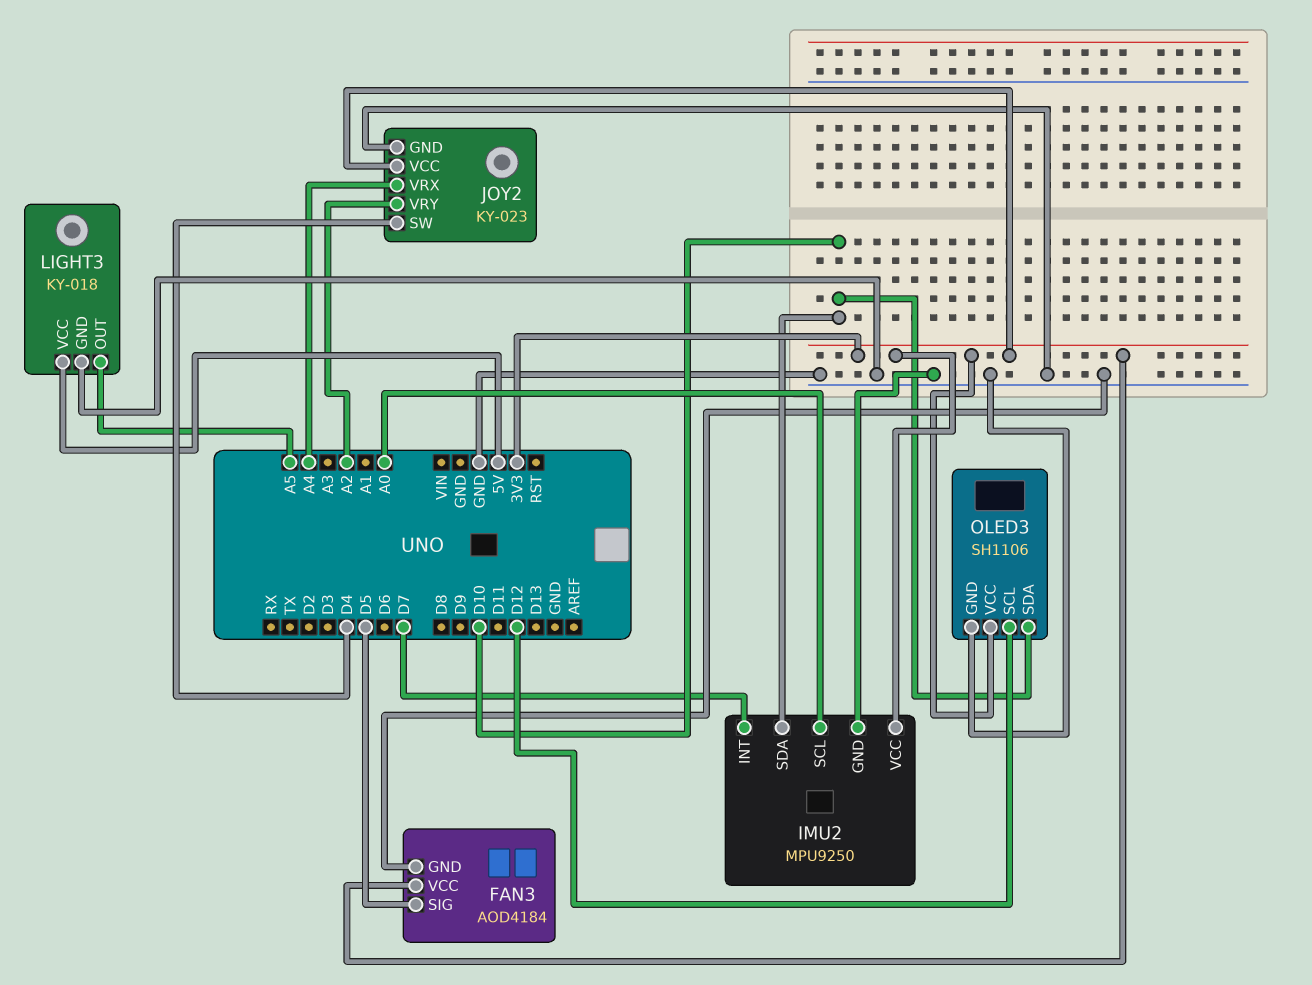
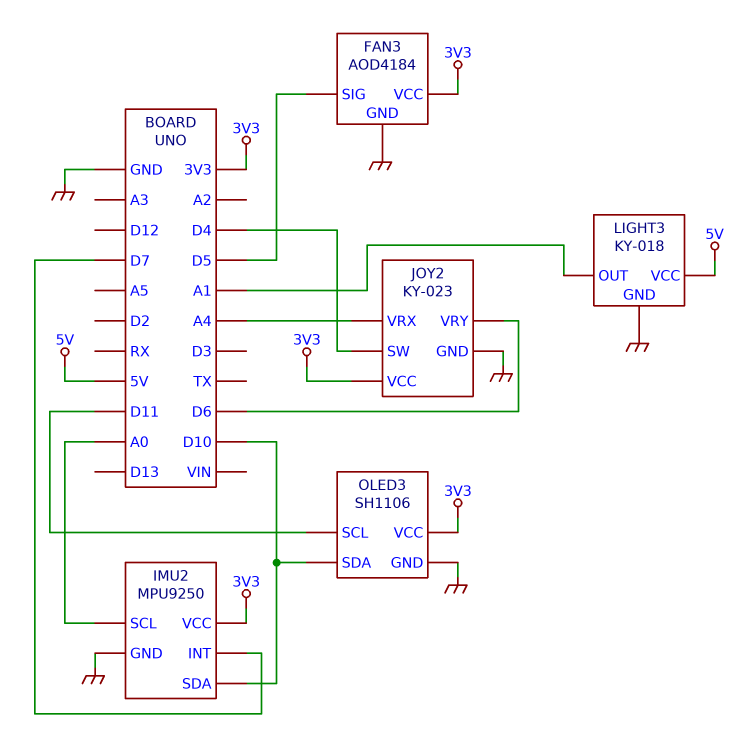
JOY2 pin VRY: A2 -> D6
LIGHT3 pin OUT: A5 -> A1
OLED3 pin SCL: D12 -> D11

